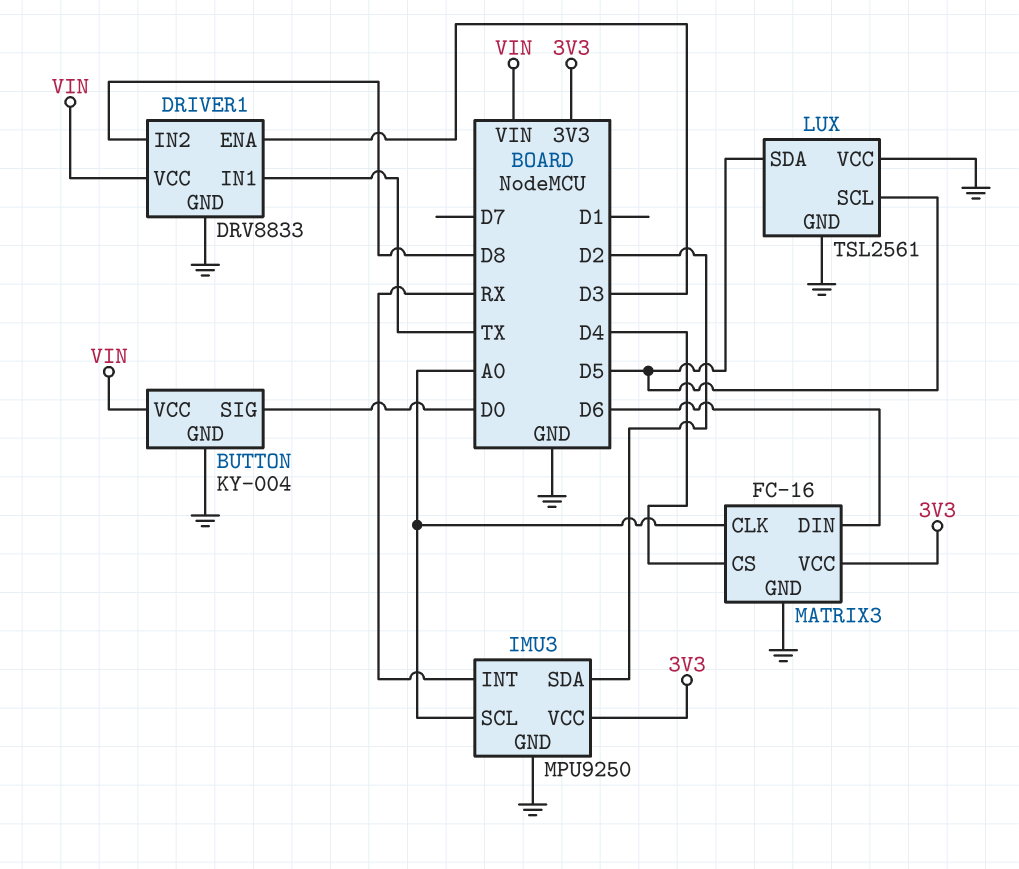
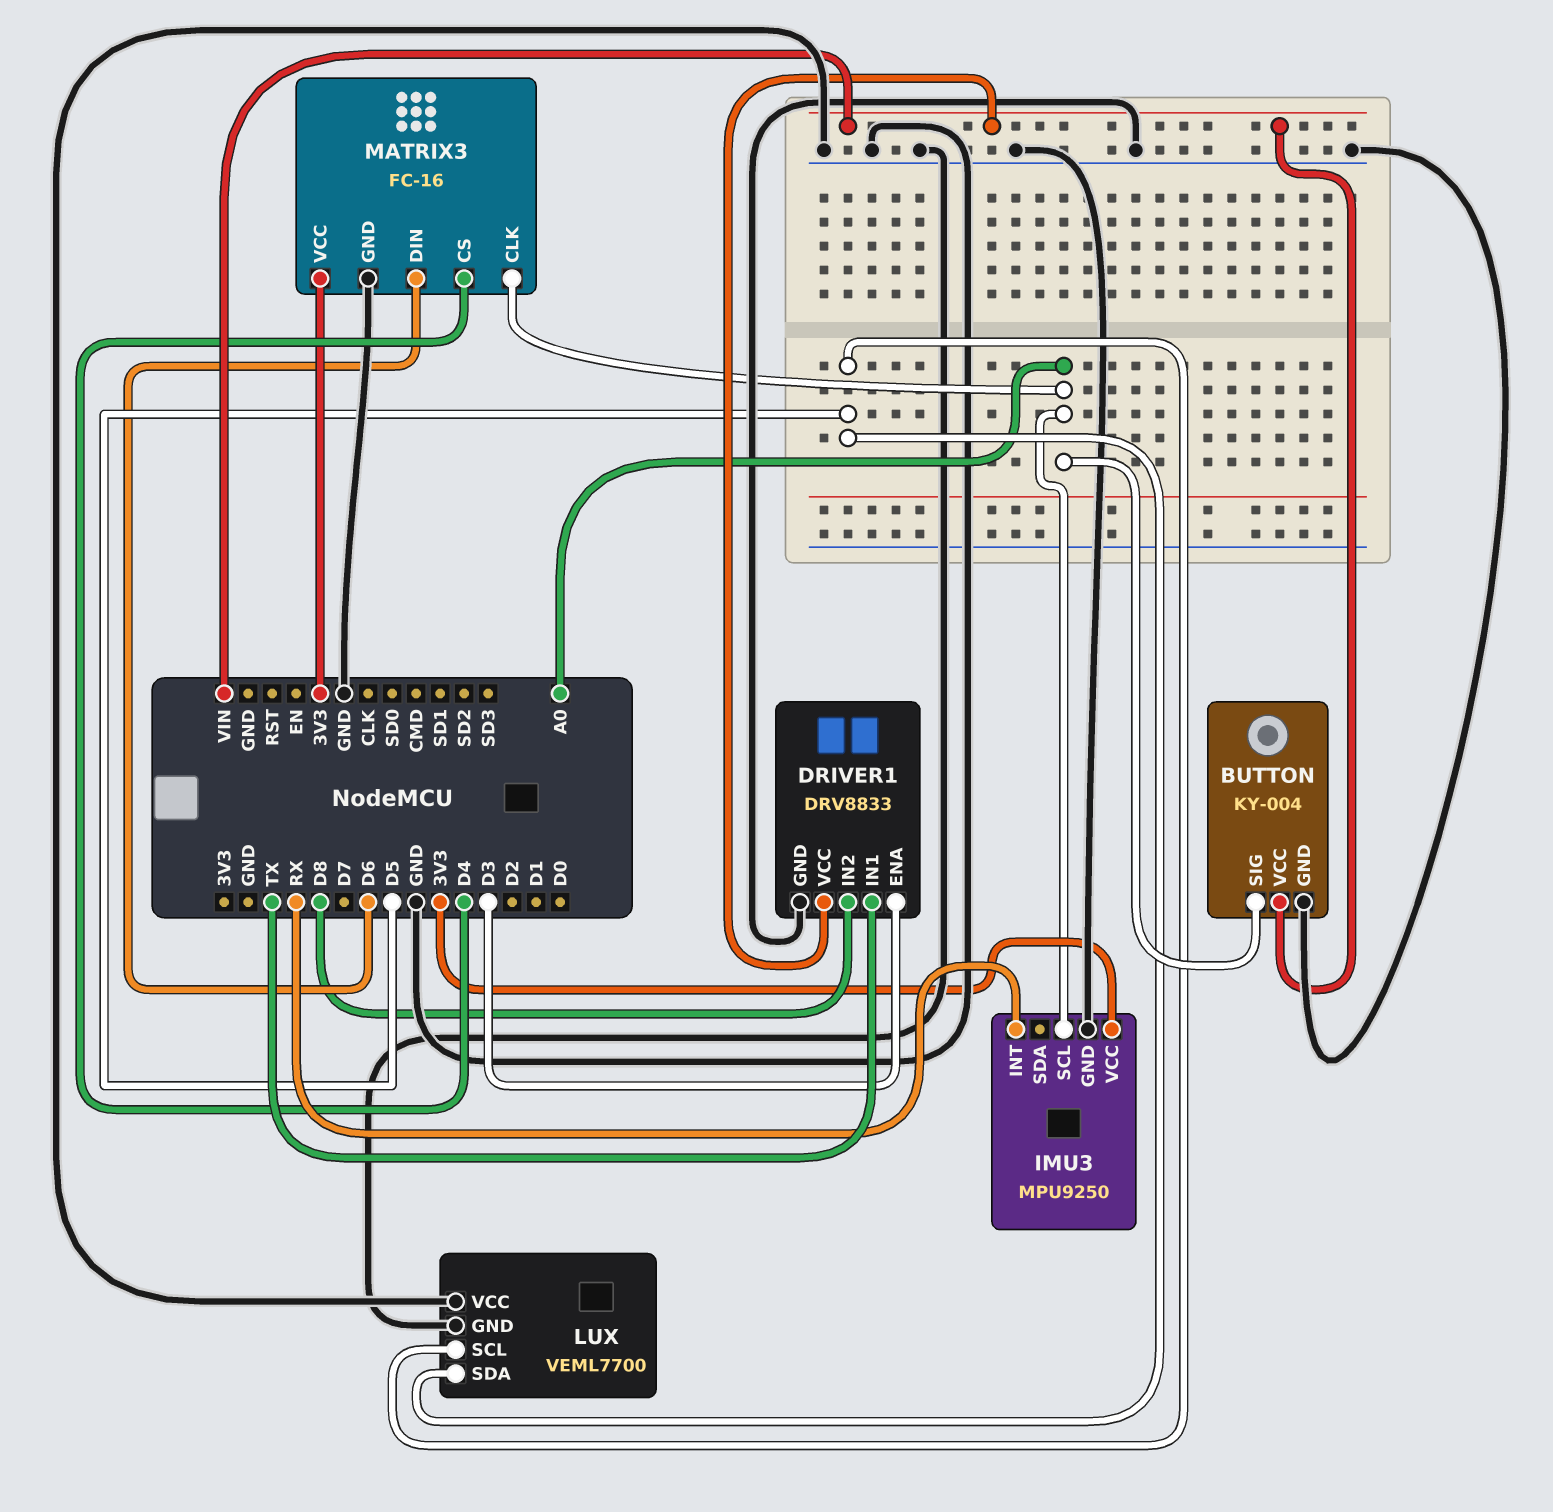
BUTTON pin SIG: D0 -> A0
IMU3 pin SDA: D2 -> none
LUX: TSL2561 -> VEML7700

